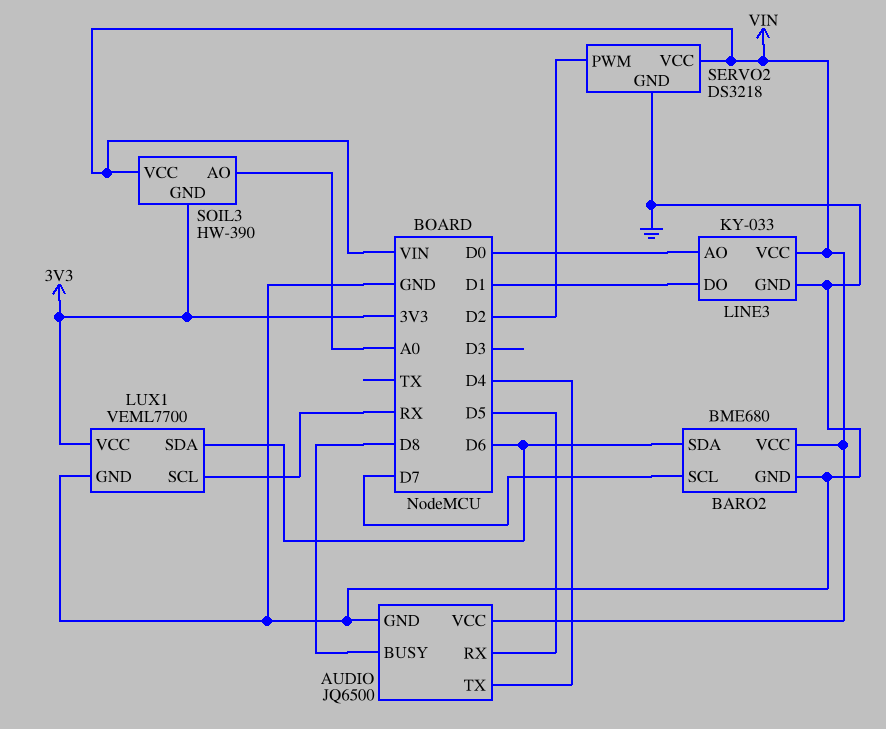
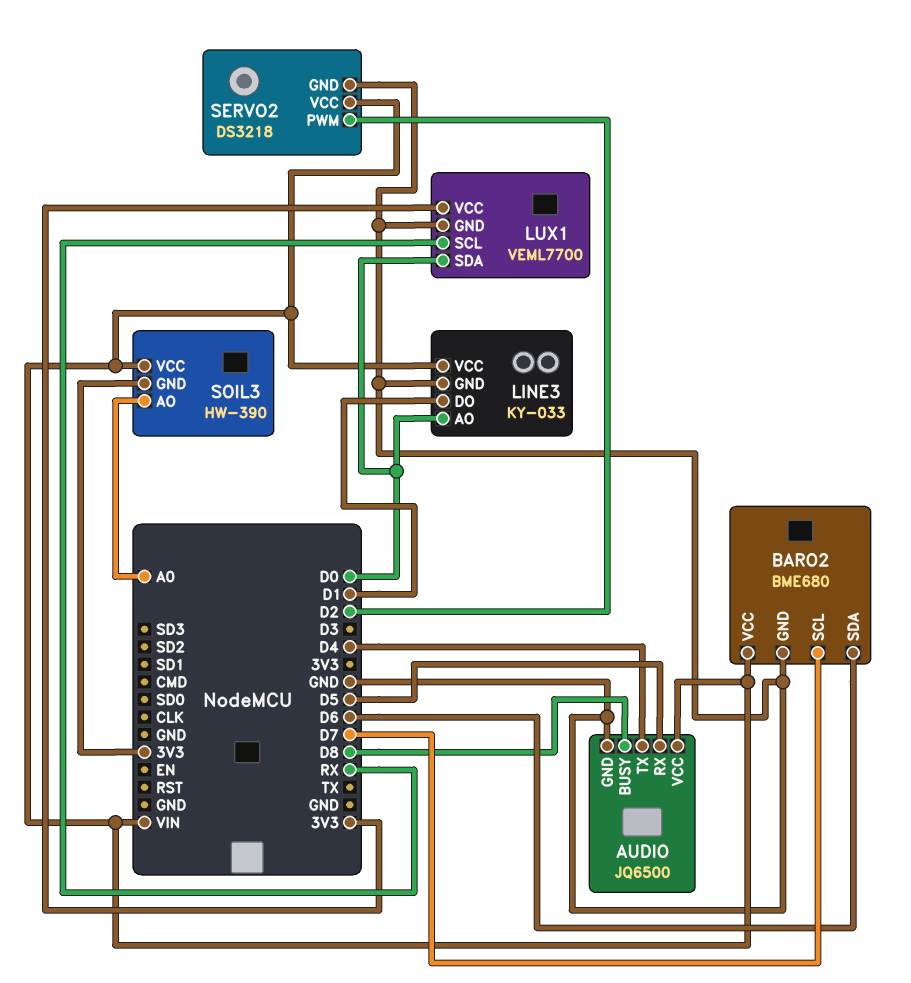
LUX1 pin SDA: D6 -> D0

